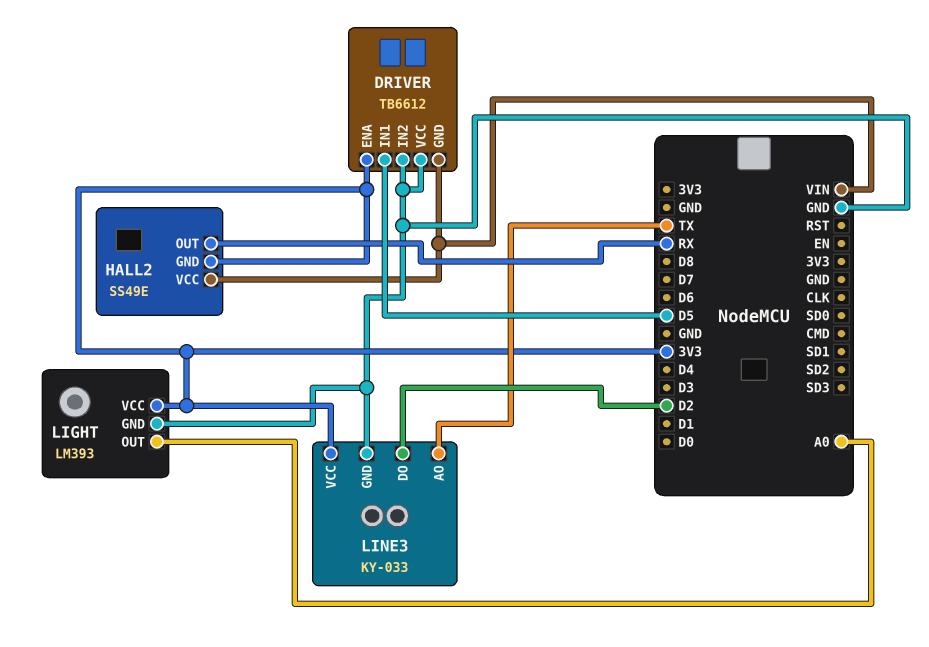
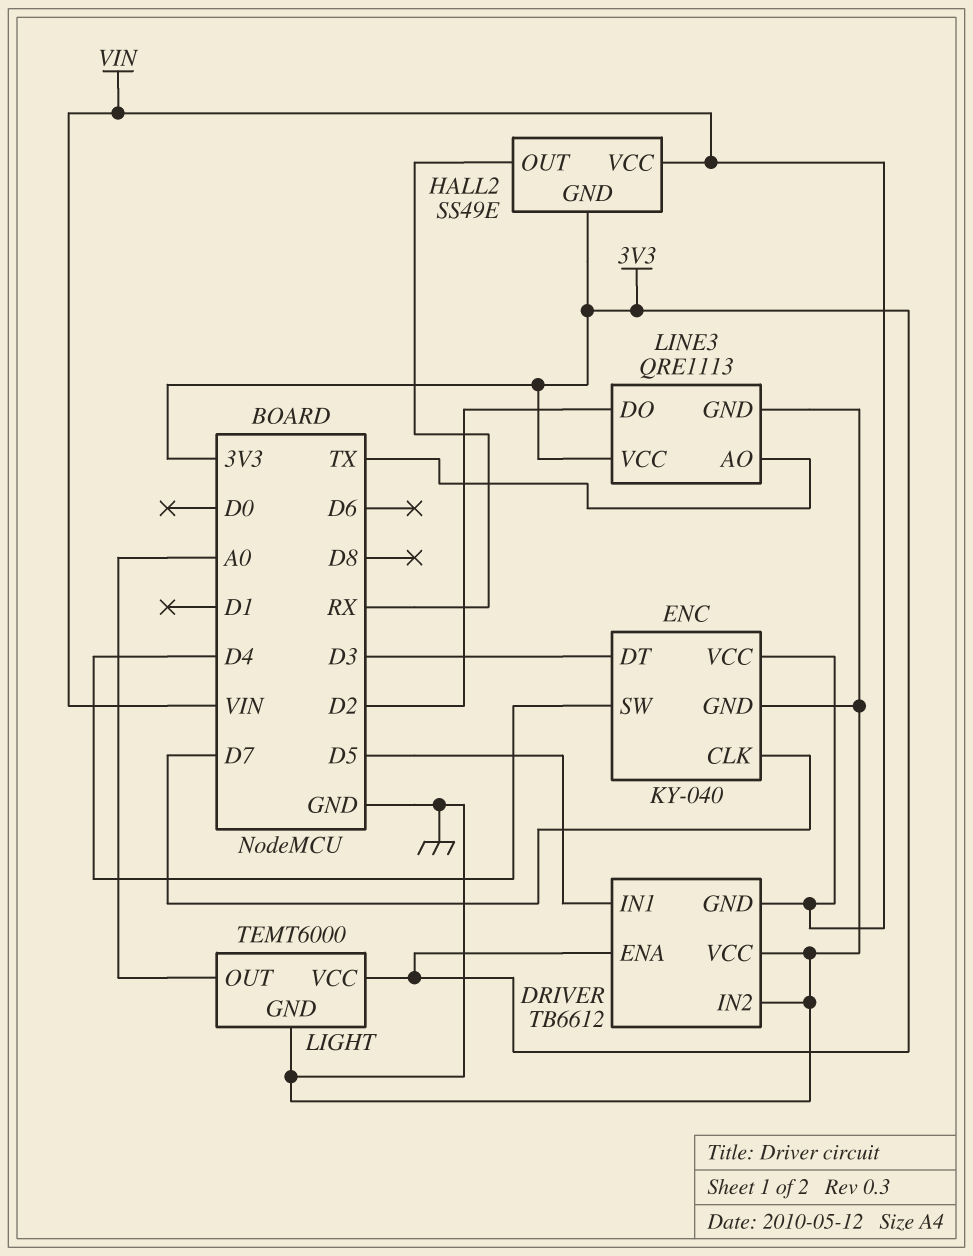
ENC: none -> KY-040
ENC pin CLK: none -> D7
ENC pin DT: none -> D3
ENC pin GND: none -> GND
ENC pin SW: none -> D4
ENC pin VCC: none -> VIN
LIGHT: LM393 -> TEMT6000
LINE3: KY-033 -> QRE1113

